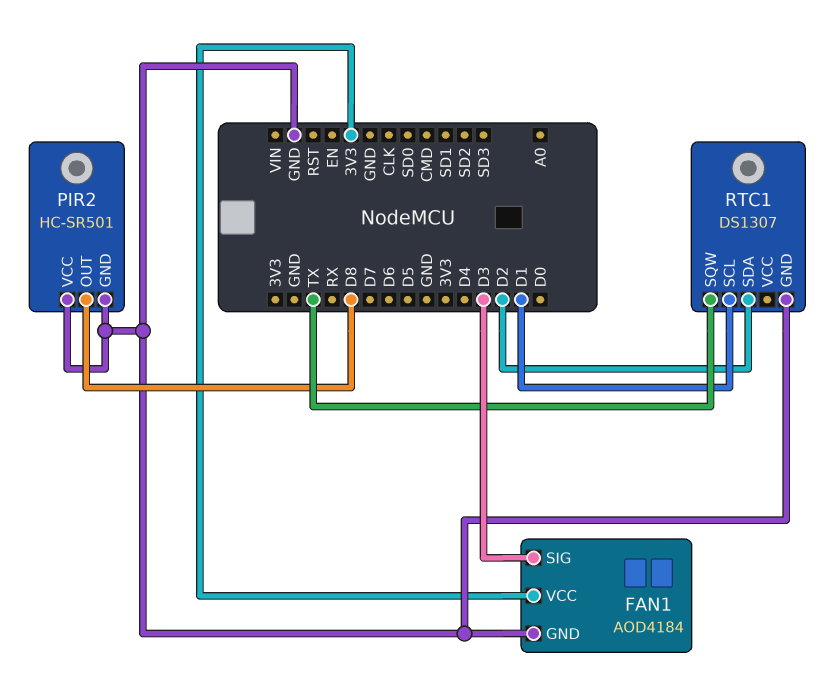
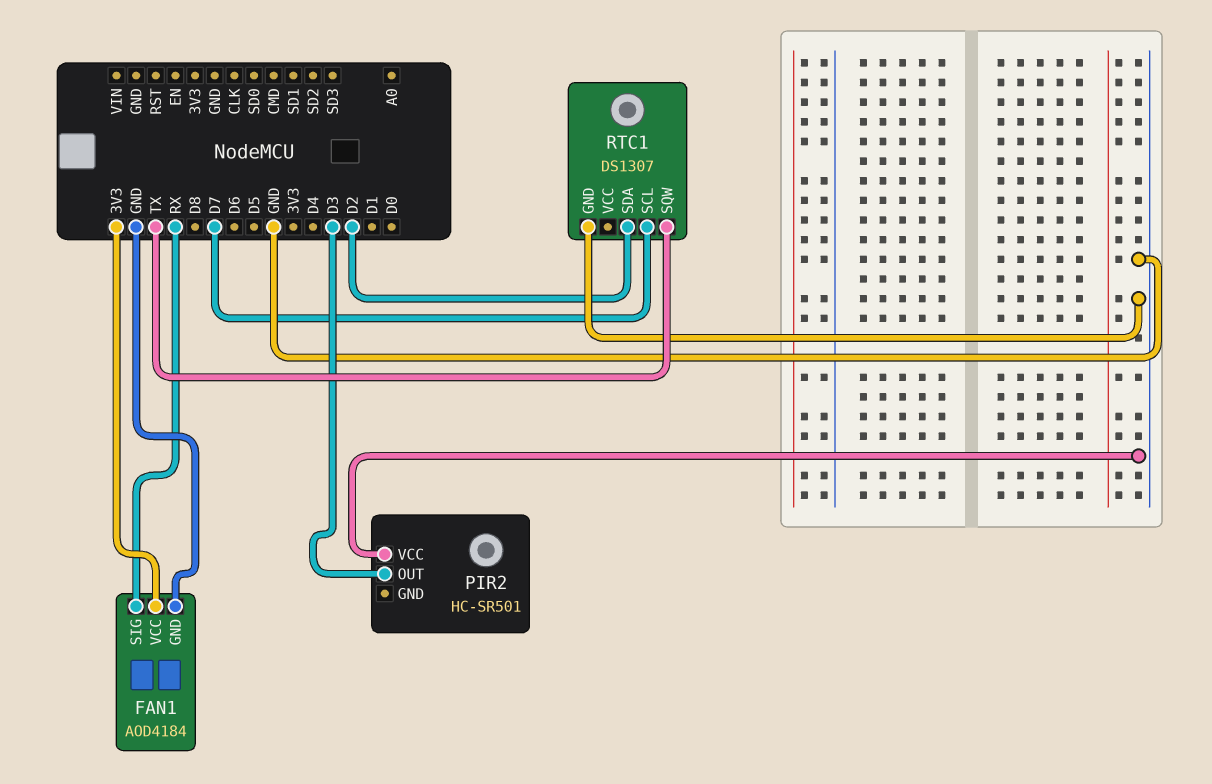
FAN1 pin SIG: D3 -> RX
PIR2 pin GND: GND -> none
PIR2 pin OUT: D8 -> D3
RTC1 pin SCL: D1 -> D7

